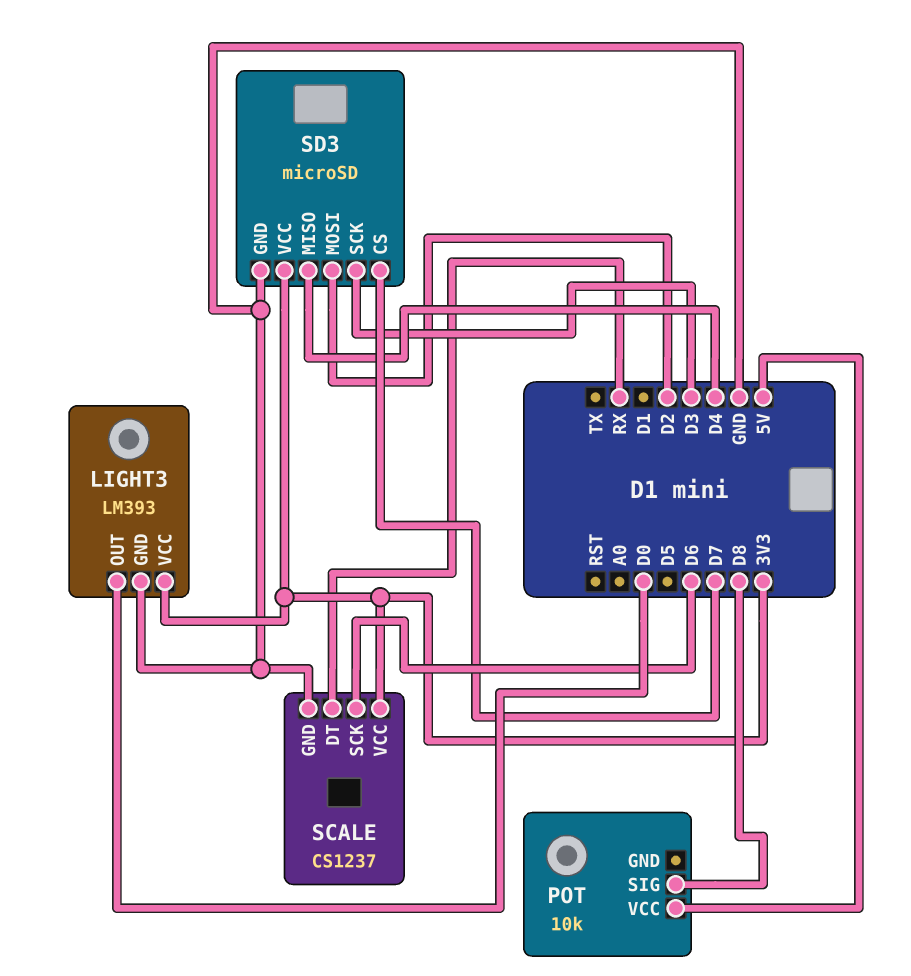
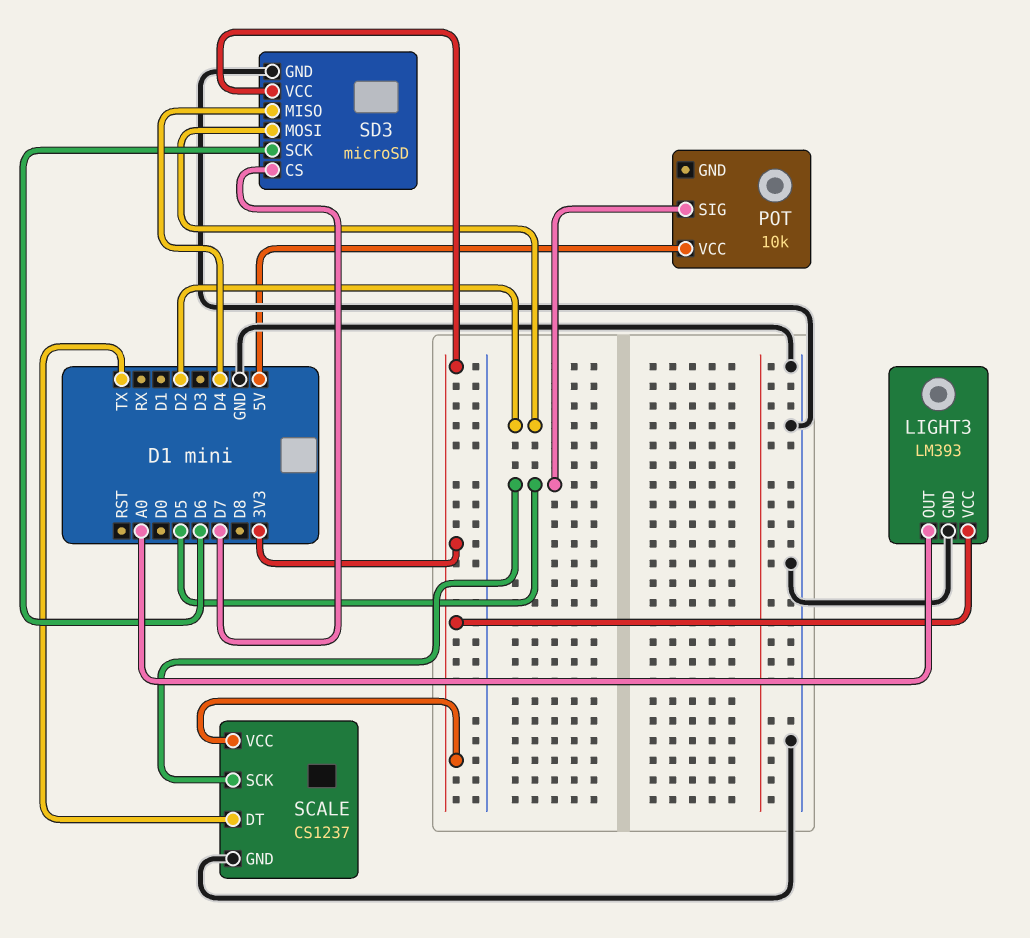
LIGHT3 pin OUT: D0 -> A0
POT pin SIG: D8 -> D5
SCALE pin DT: RX -> TX
SCALE pin SCK: D6 -> D5
SD3 pin SCK: D3 -> D6

